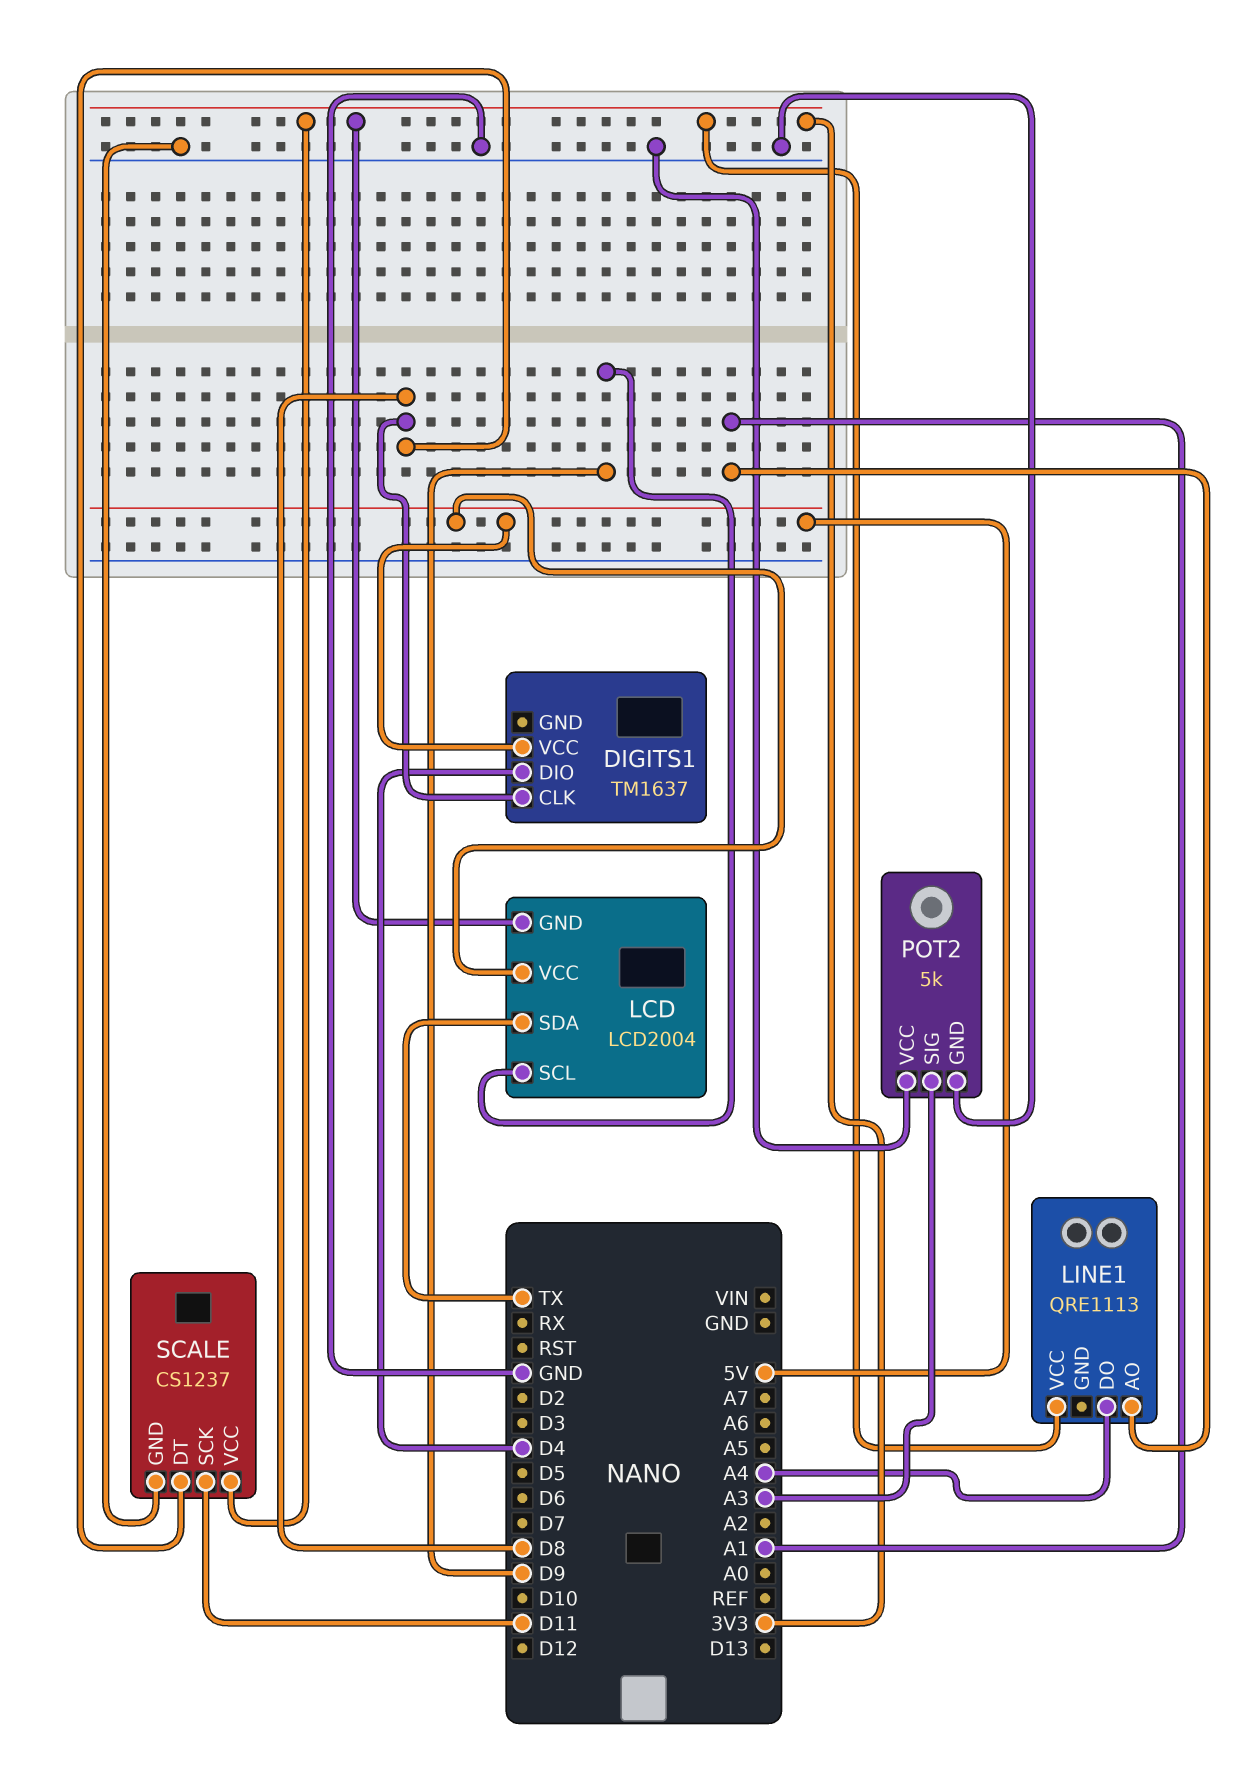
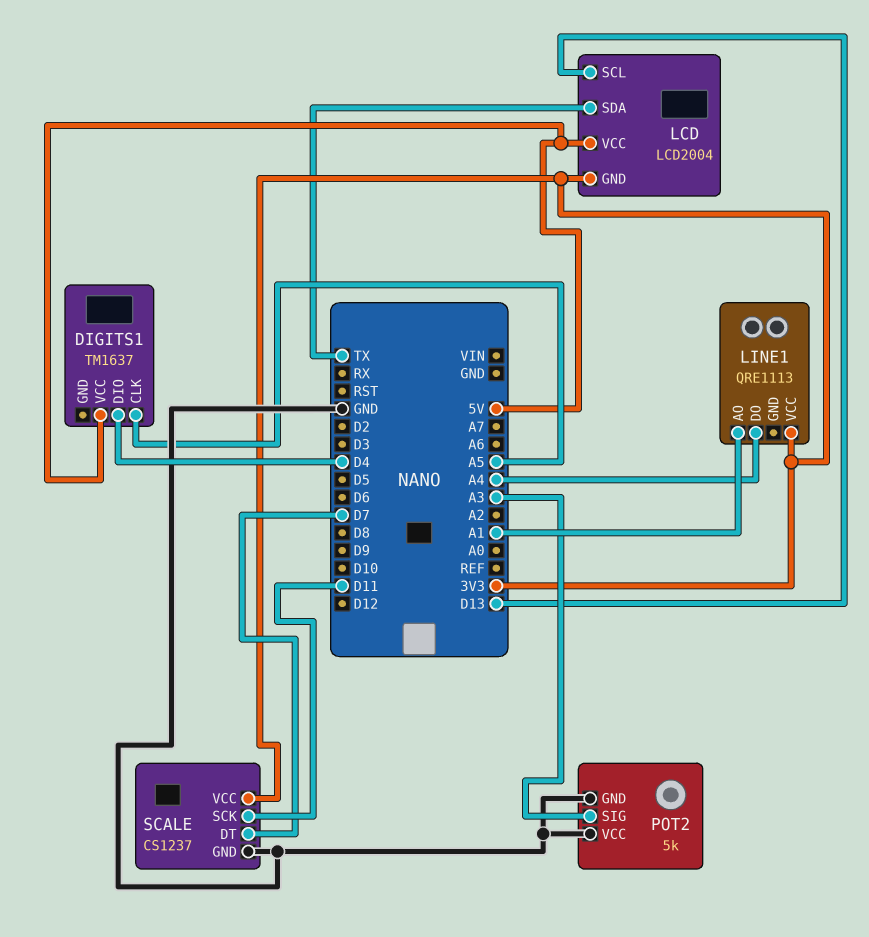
DIGITS1 pin CLK: D8 -> A5
LCD pin SCL: D9 -> D13
SCALE pin DT: D8 -> D7

